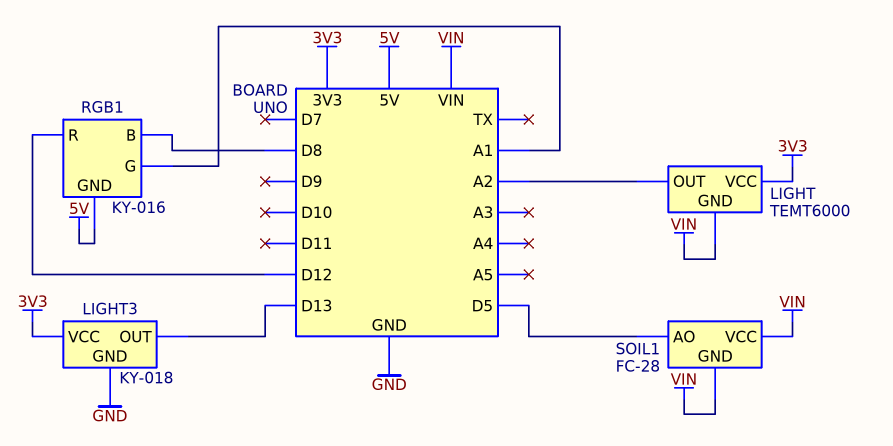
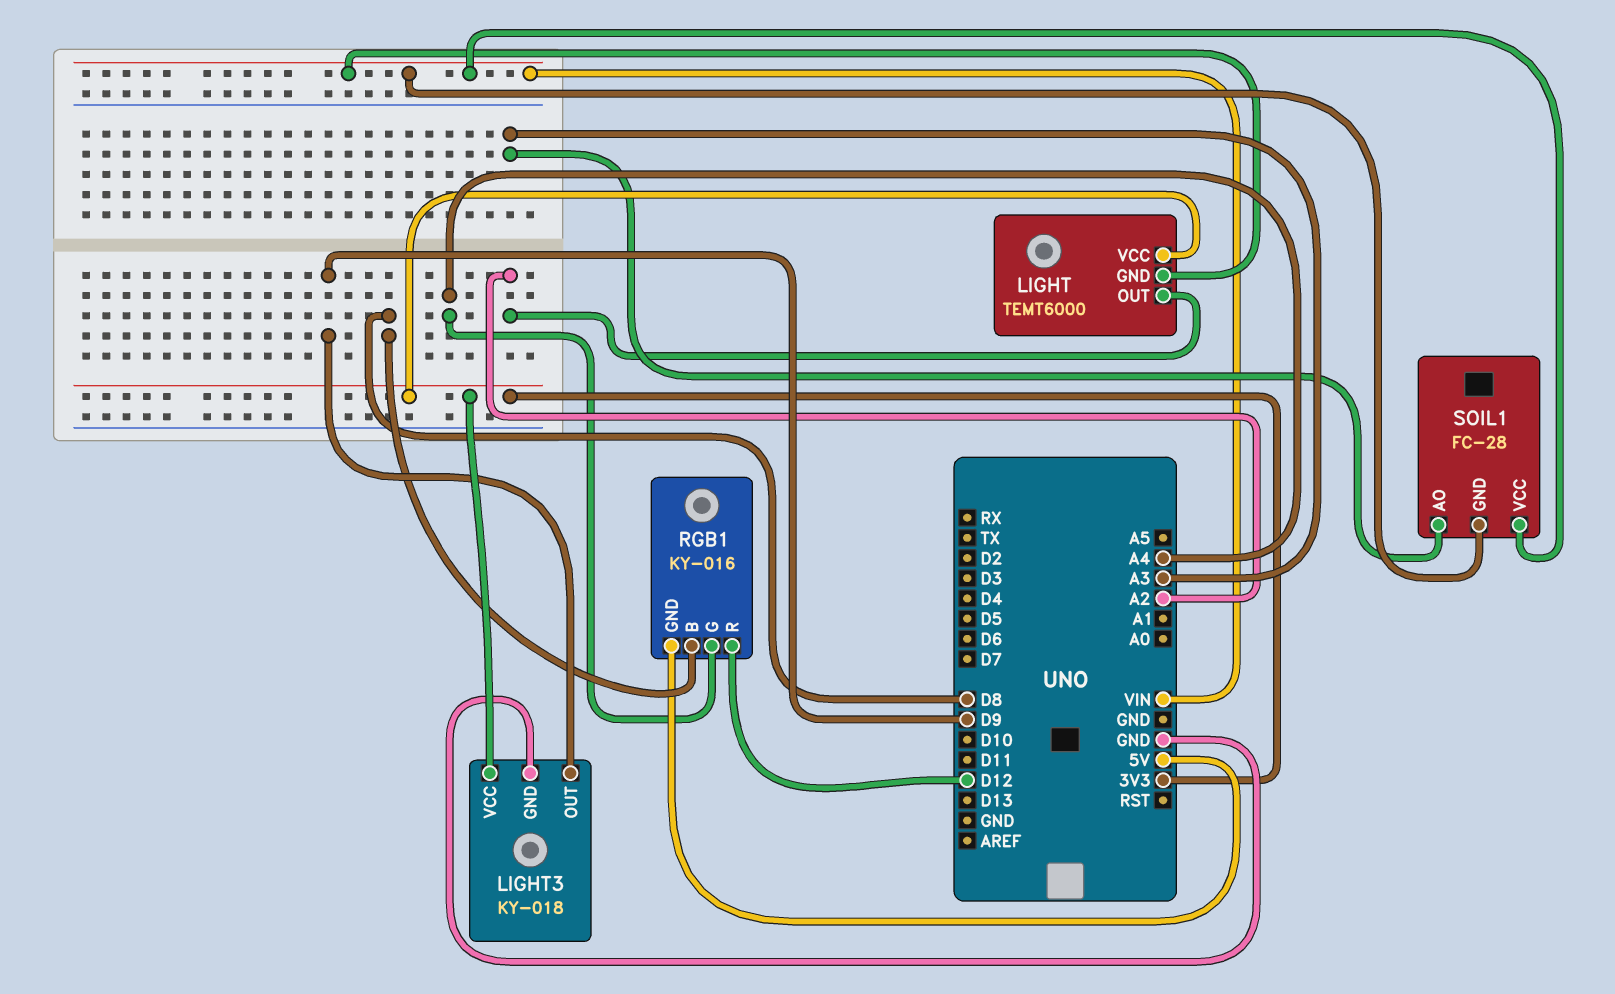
LIGHT3 pin OUT: D13 -> D9
RGB1 pin G: A1 -> A4
SOIL1 pin AO: D5 -> A3

